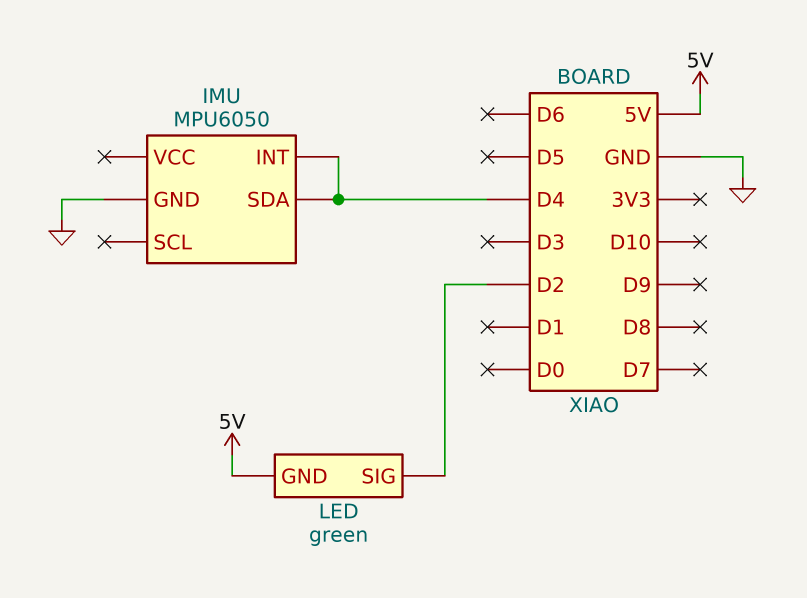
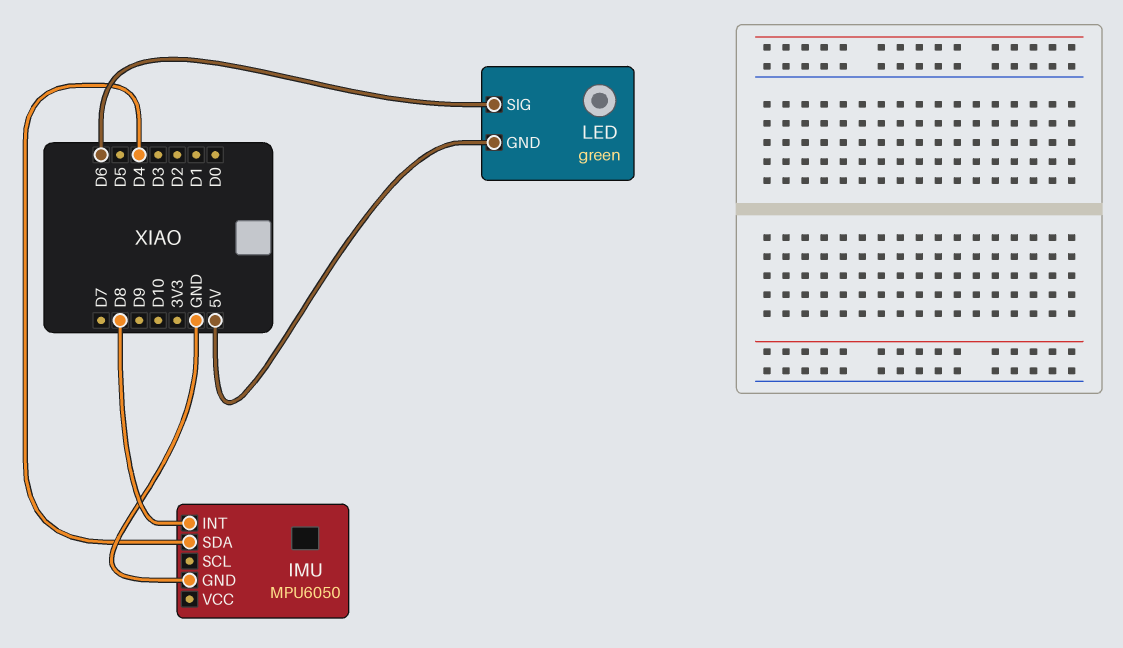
IMU pin INT: D4 -> D8
LED pin SIG: D2 -> D6

